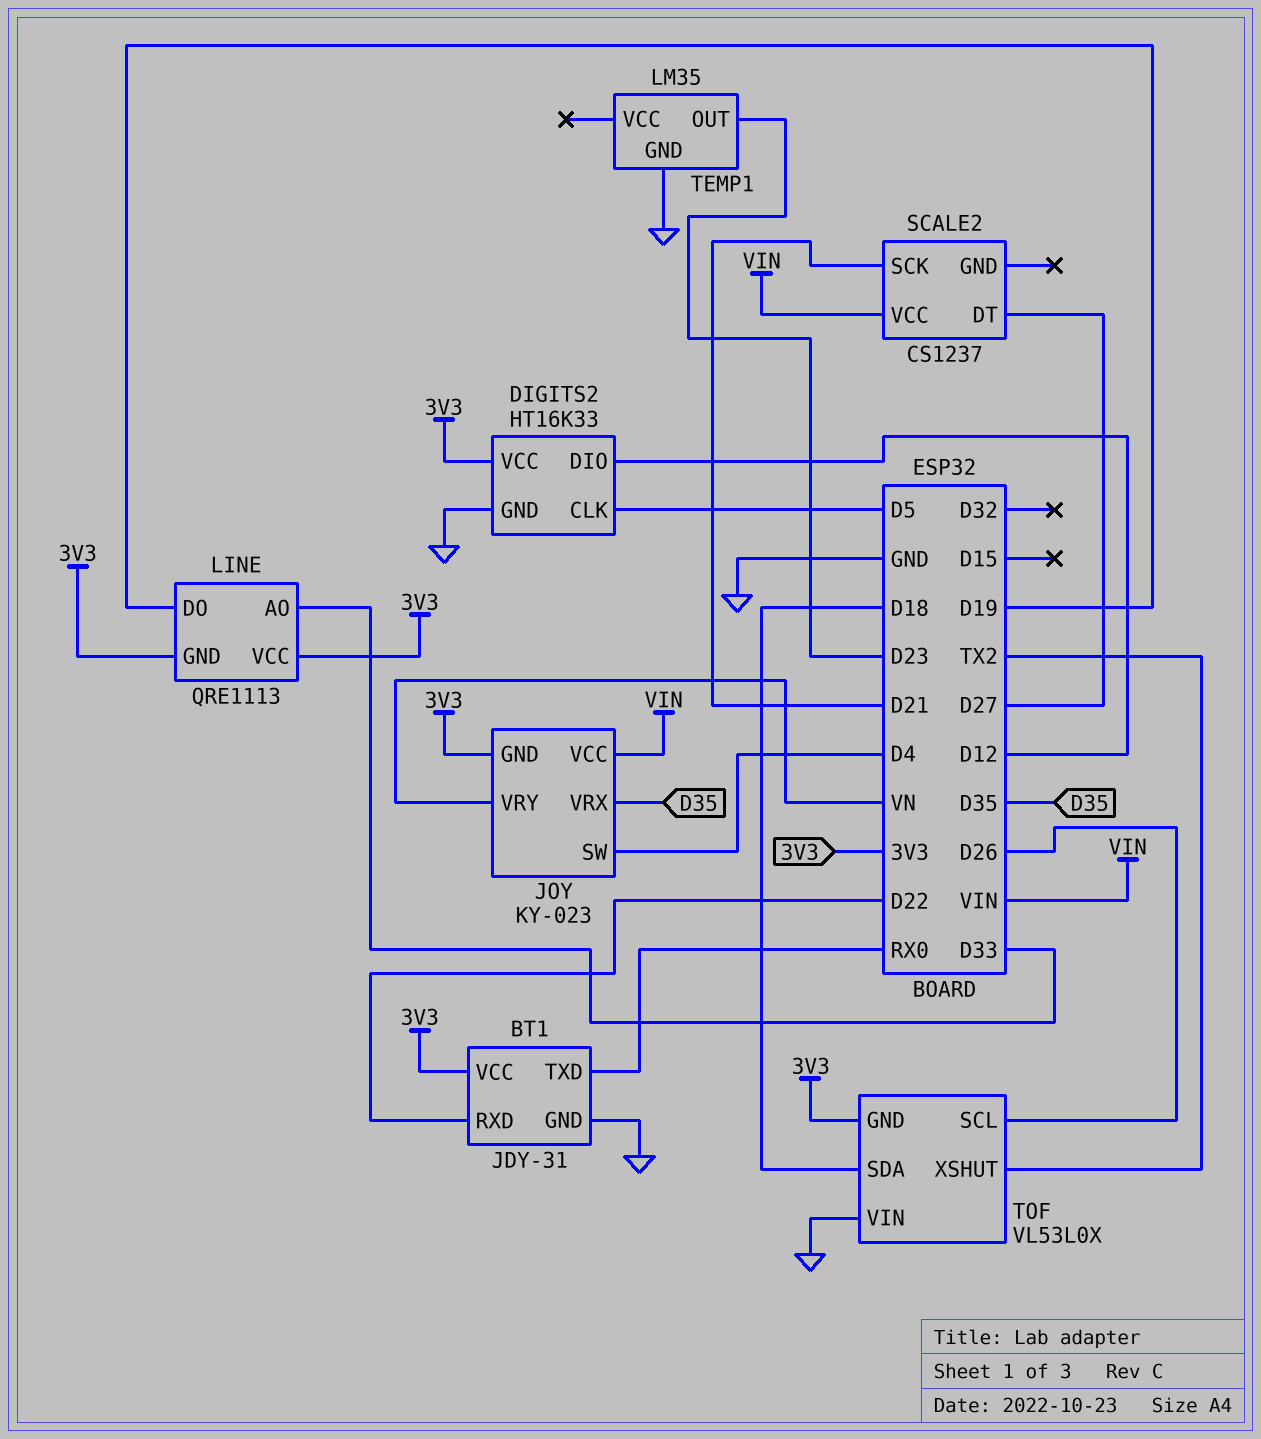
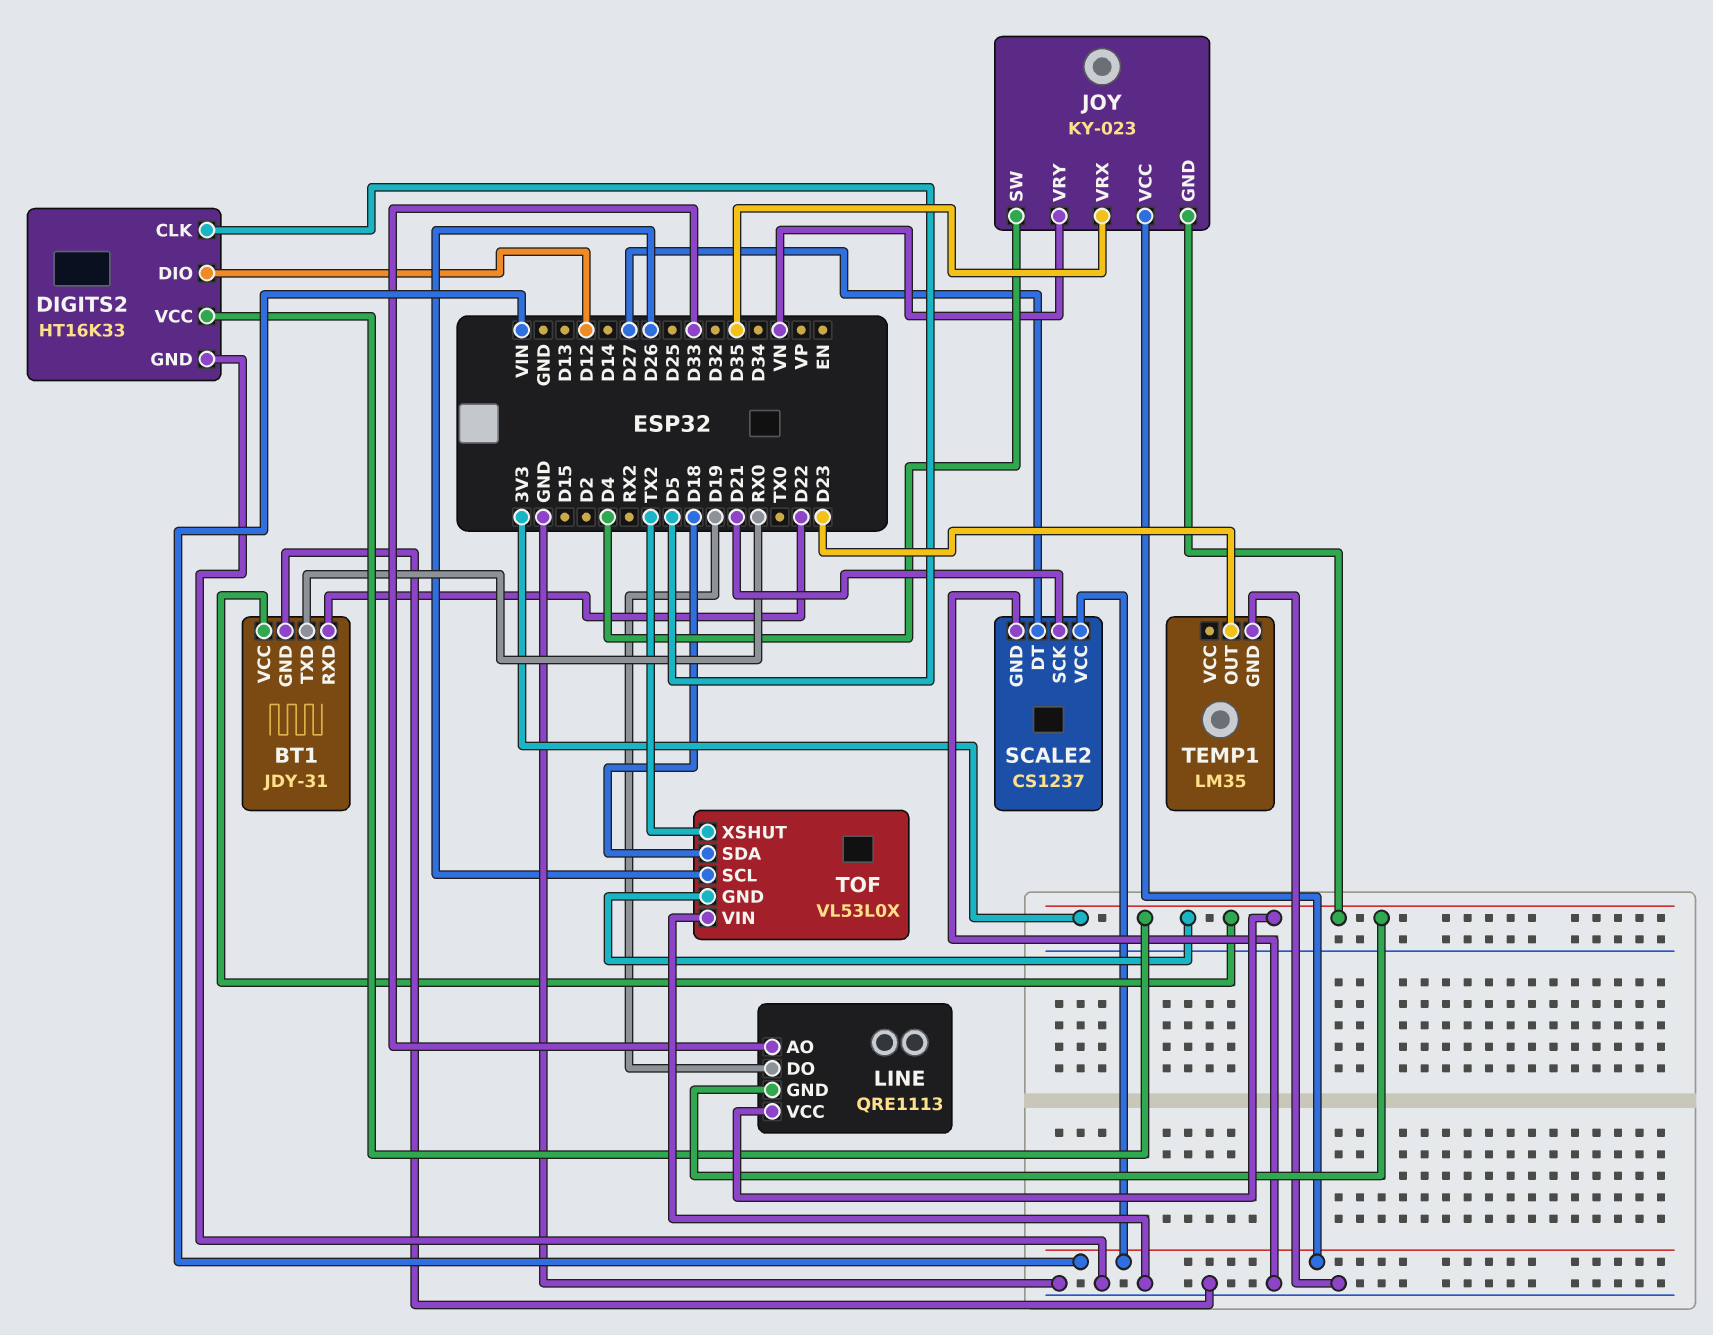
SCALE2 pin GND: none -> GND

